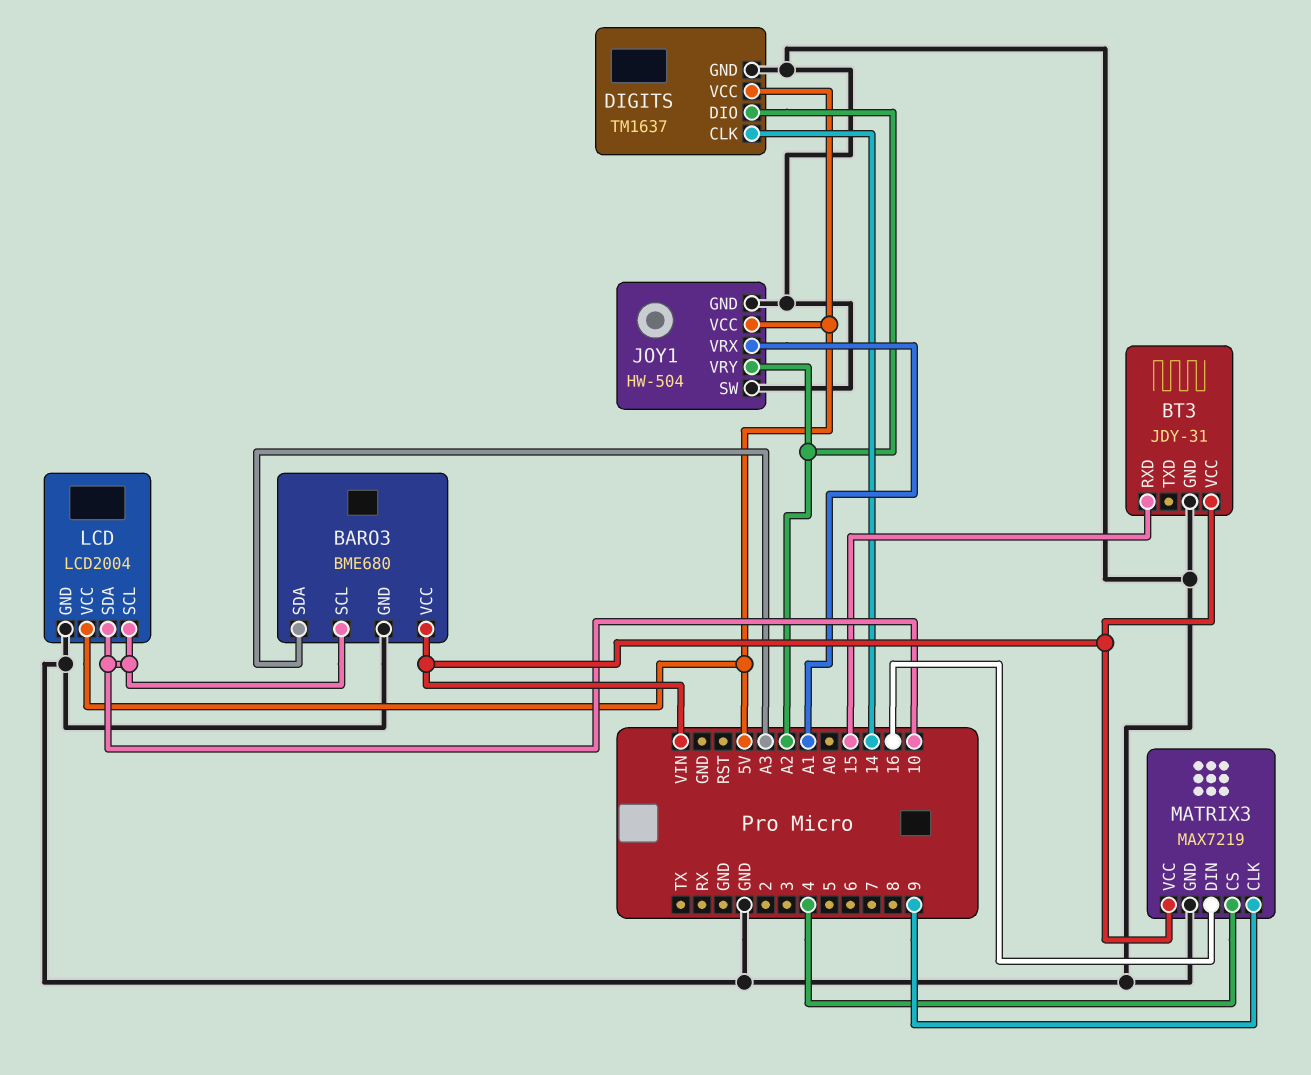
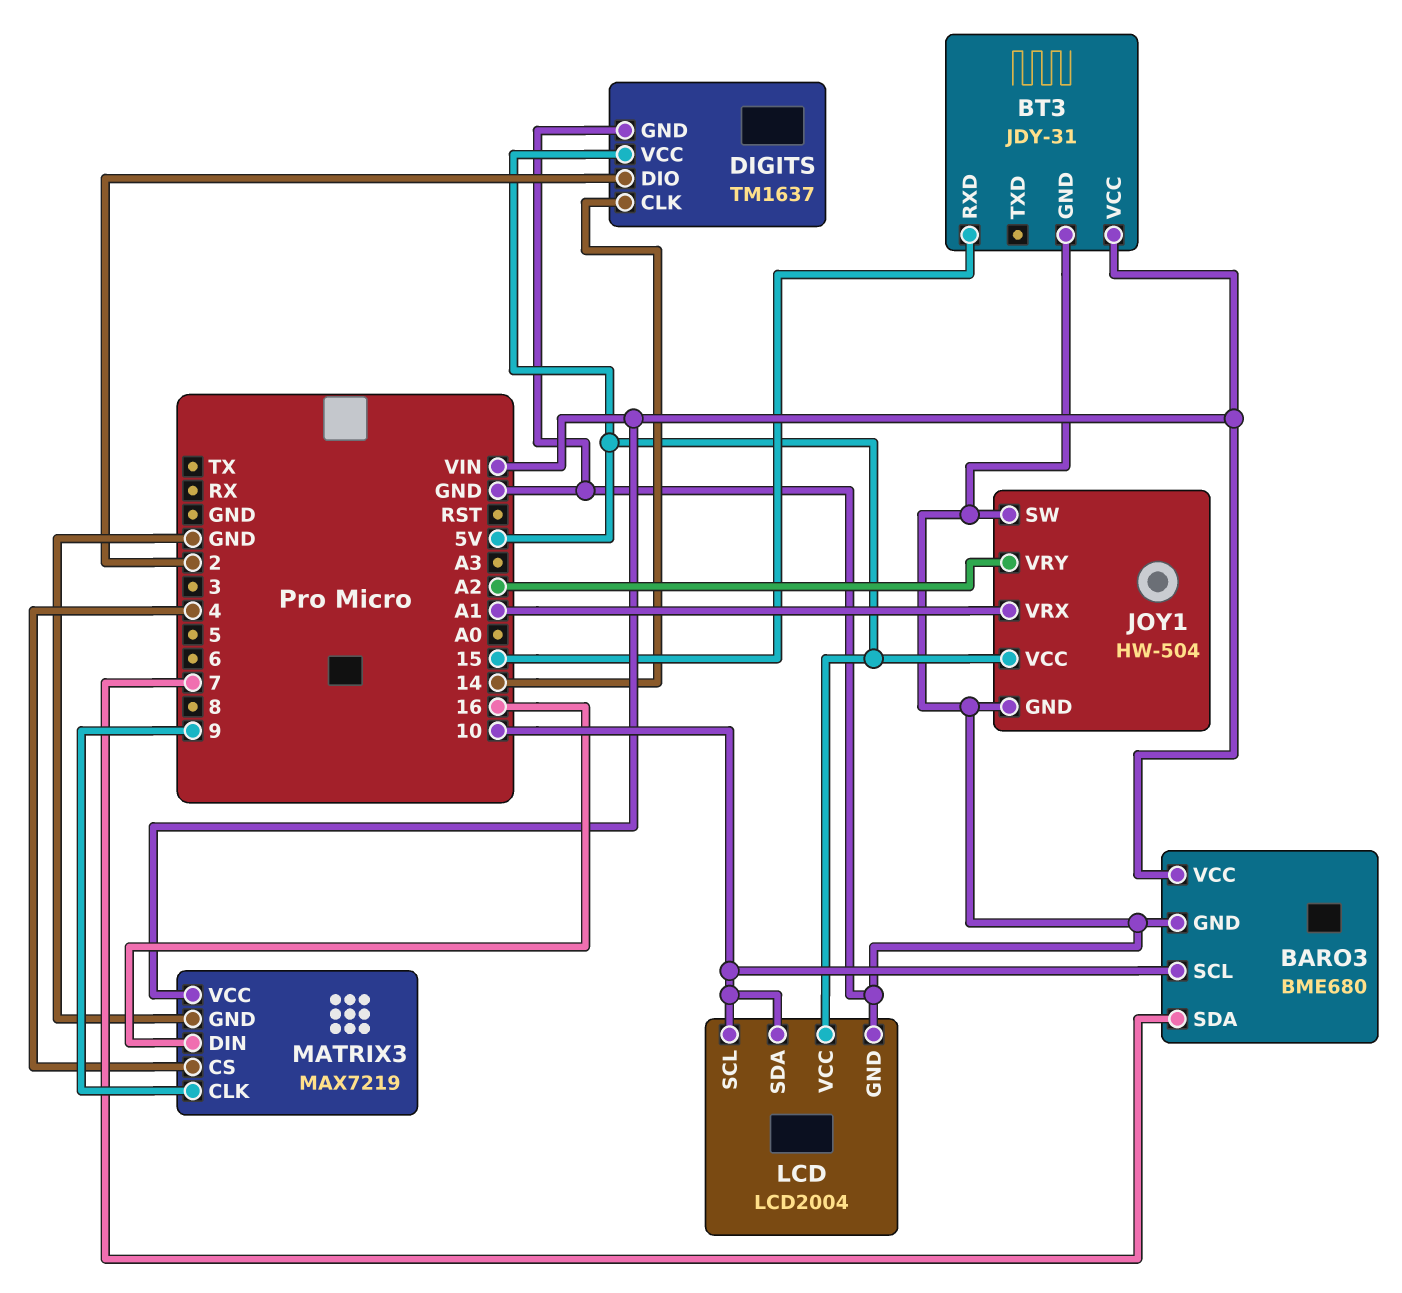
BARO3 pin SDA: A3 -> 7
DIGITS pin DIO: A2 -> 2

